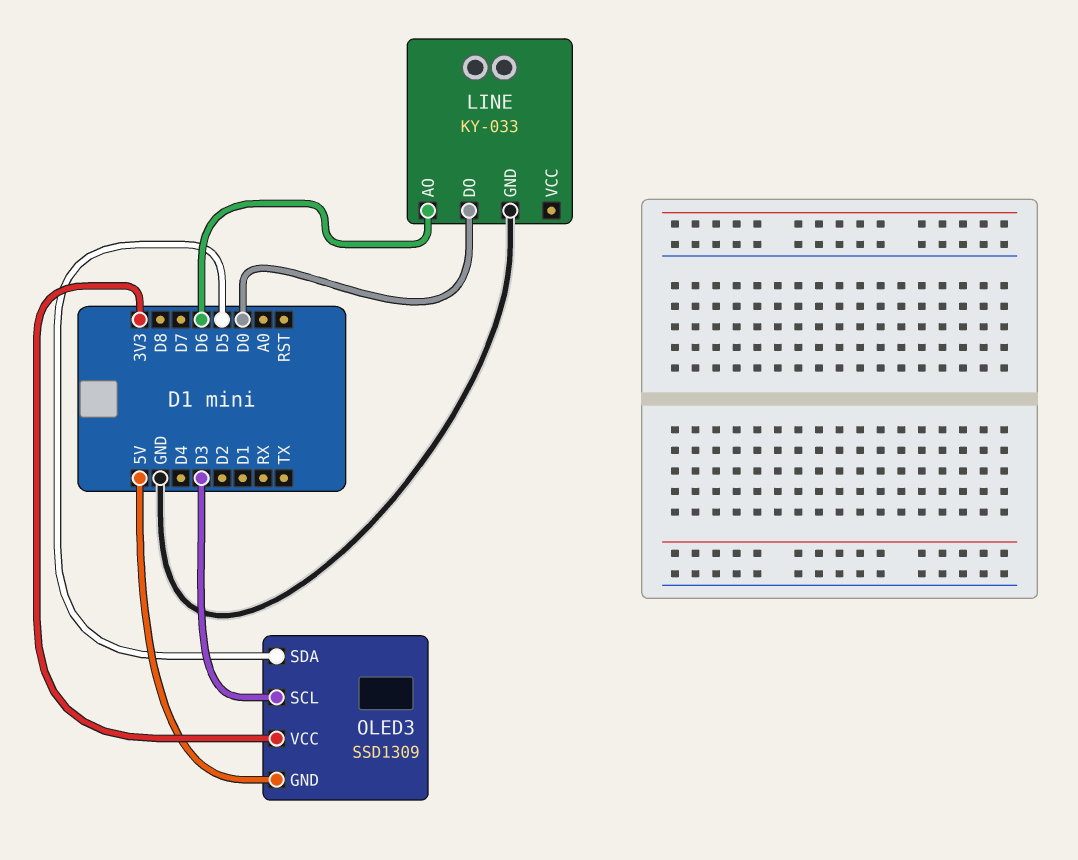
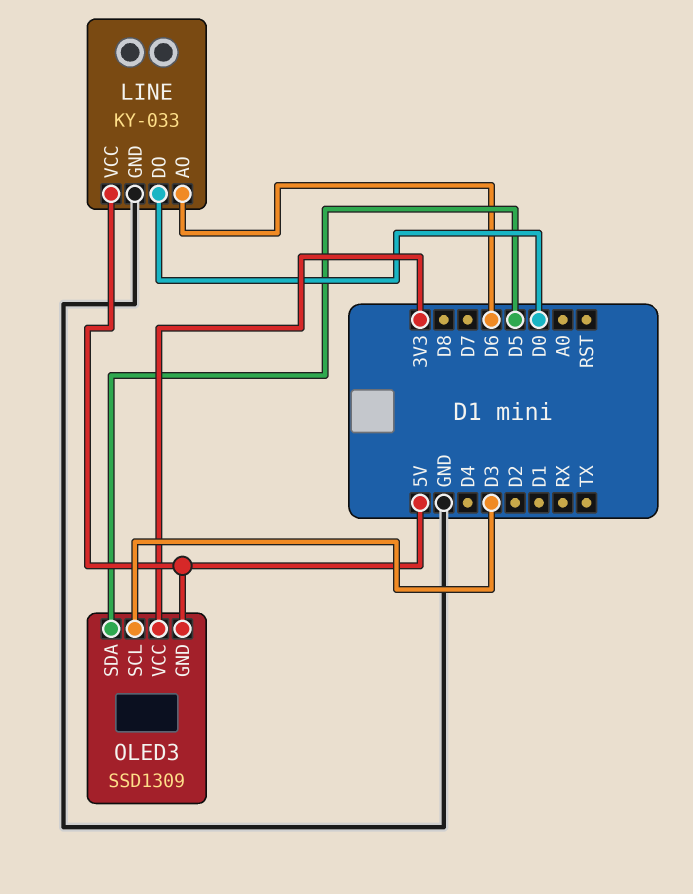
LINE pin VCC: none -> 5V

